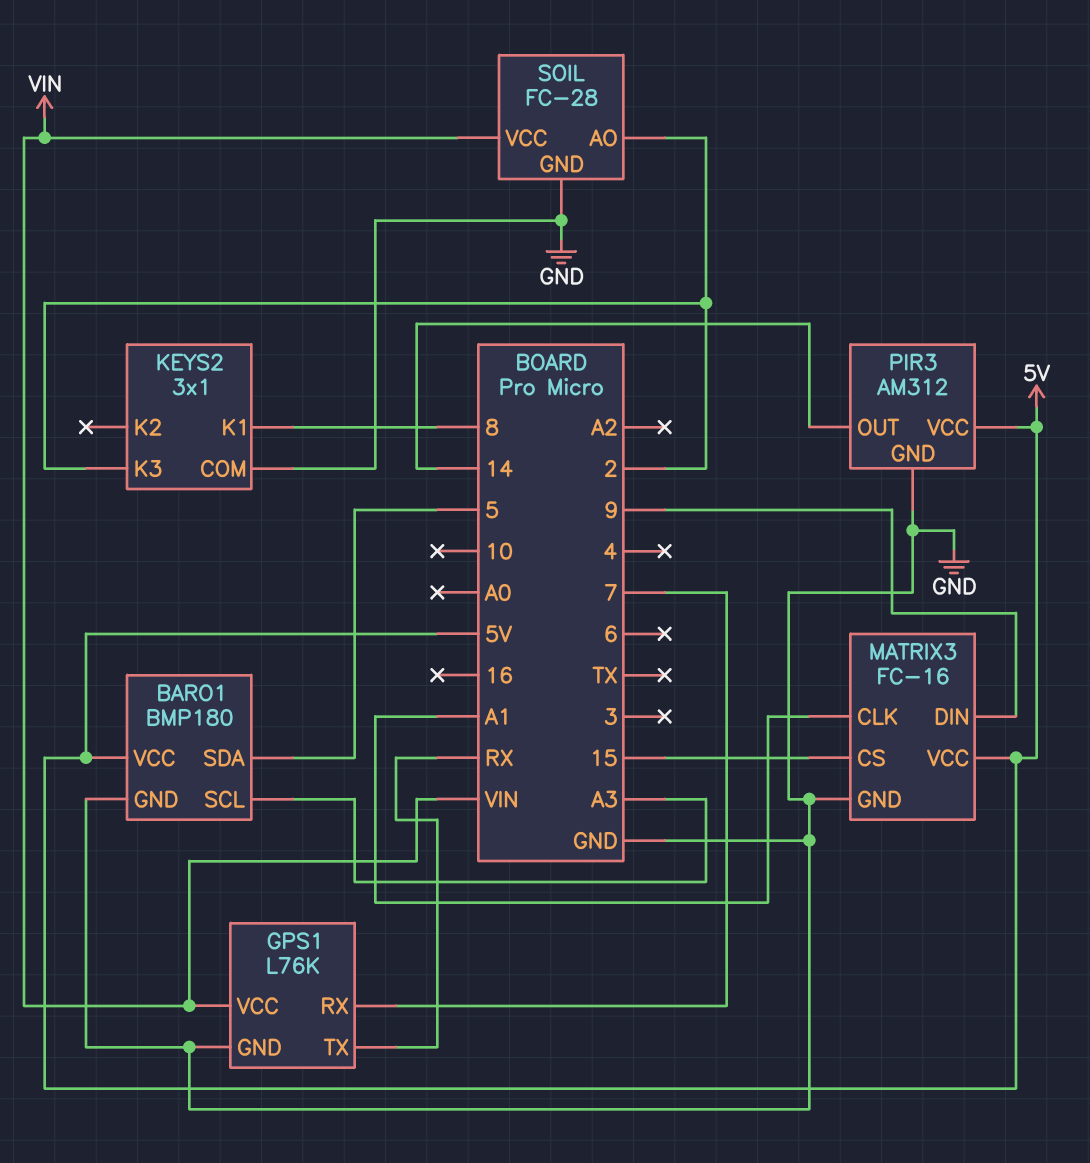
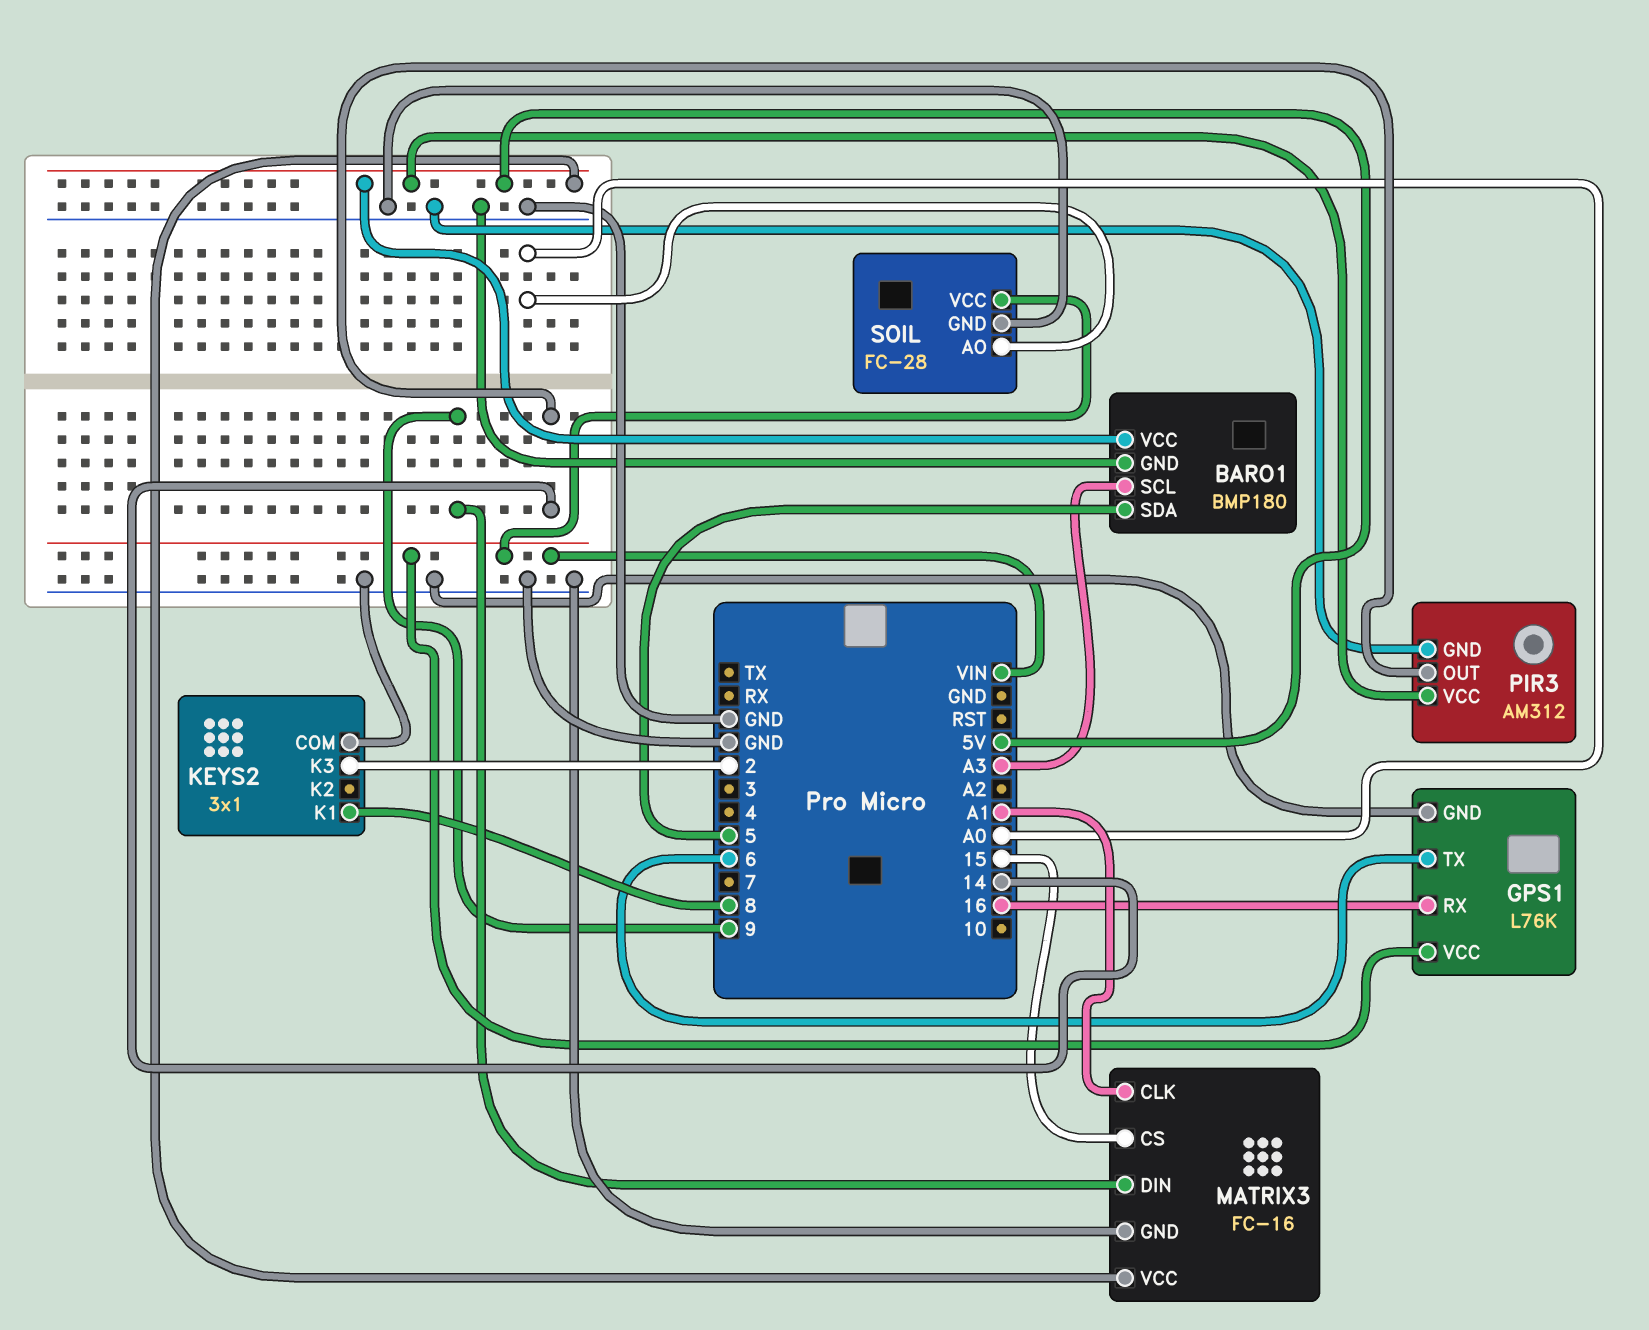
GPS1 pin RX: 7 -> 16
GPS1 pin TX: RX -> 6
SOIL pin AO: 2 -> A0

